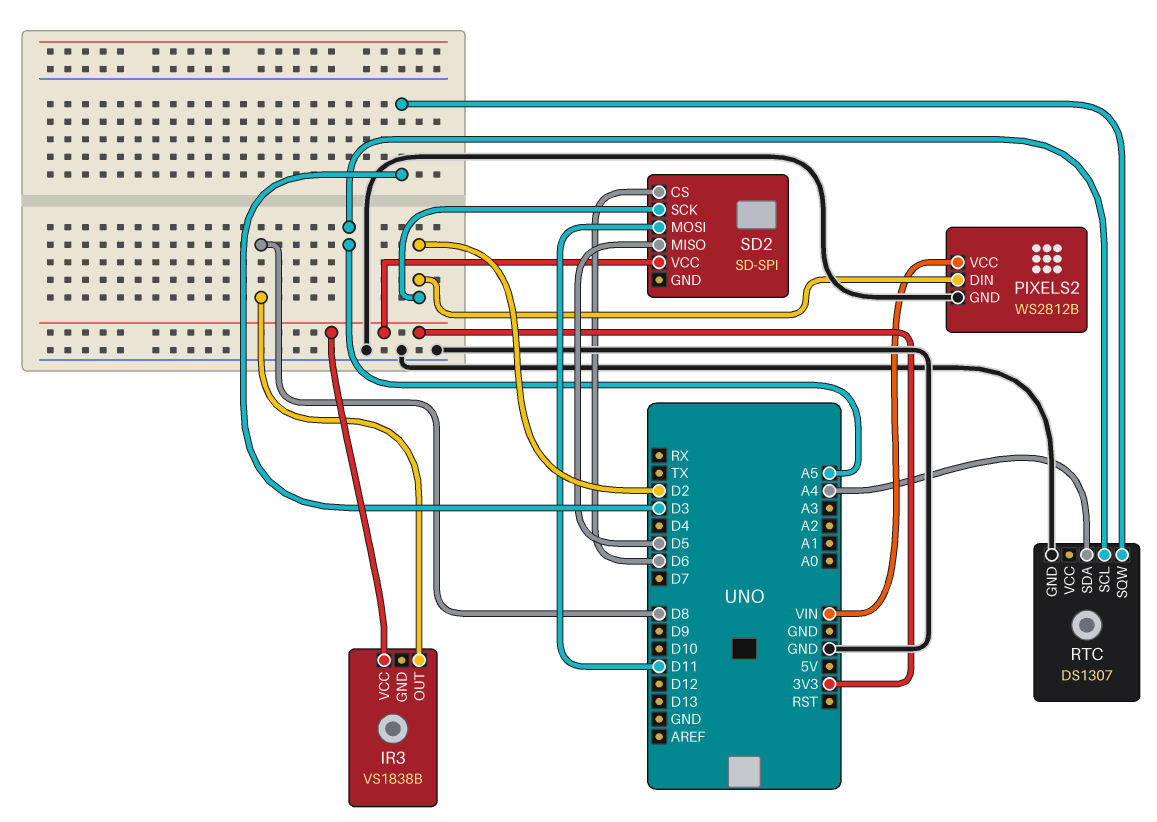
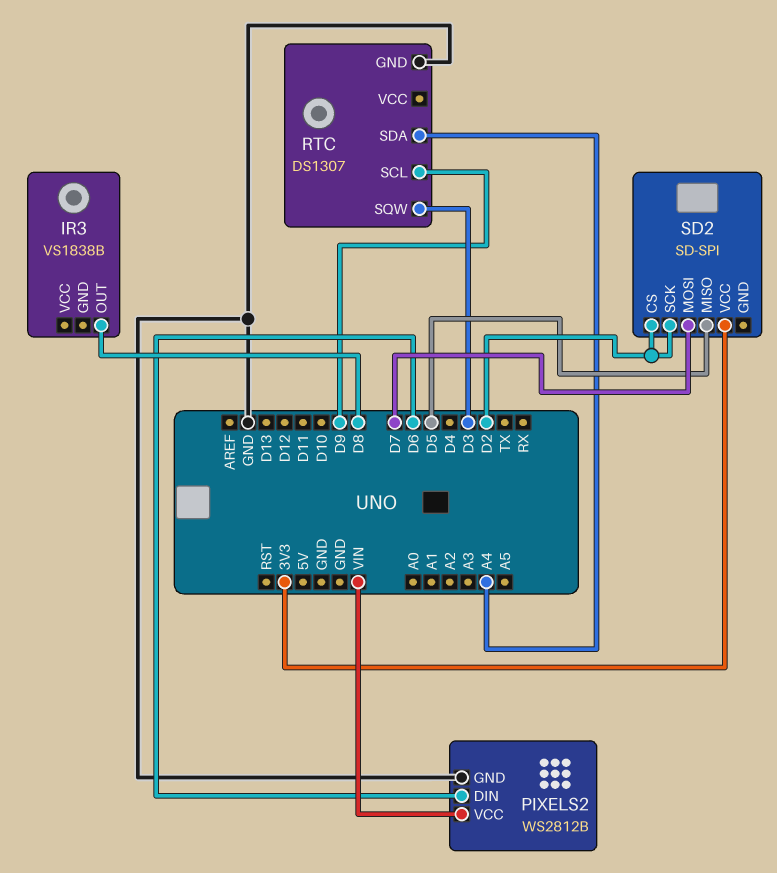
IR3 pin VCC: 3V3 -> none
PIXELS2 pin DIN: D2 -> D6
RTC pin SCL: A5 -> D9
SD2 pin CS: D6 -> D2
SD2 pin MOSI: D11 -> D7

